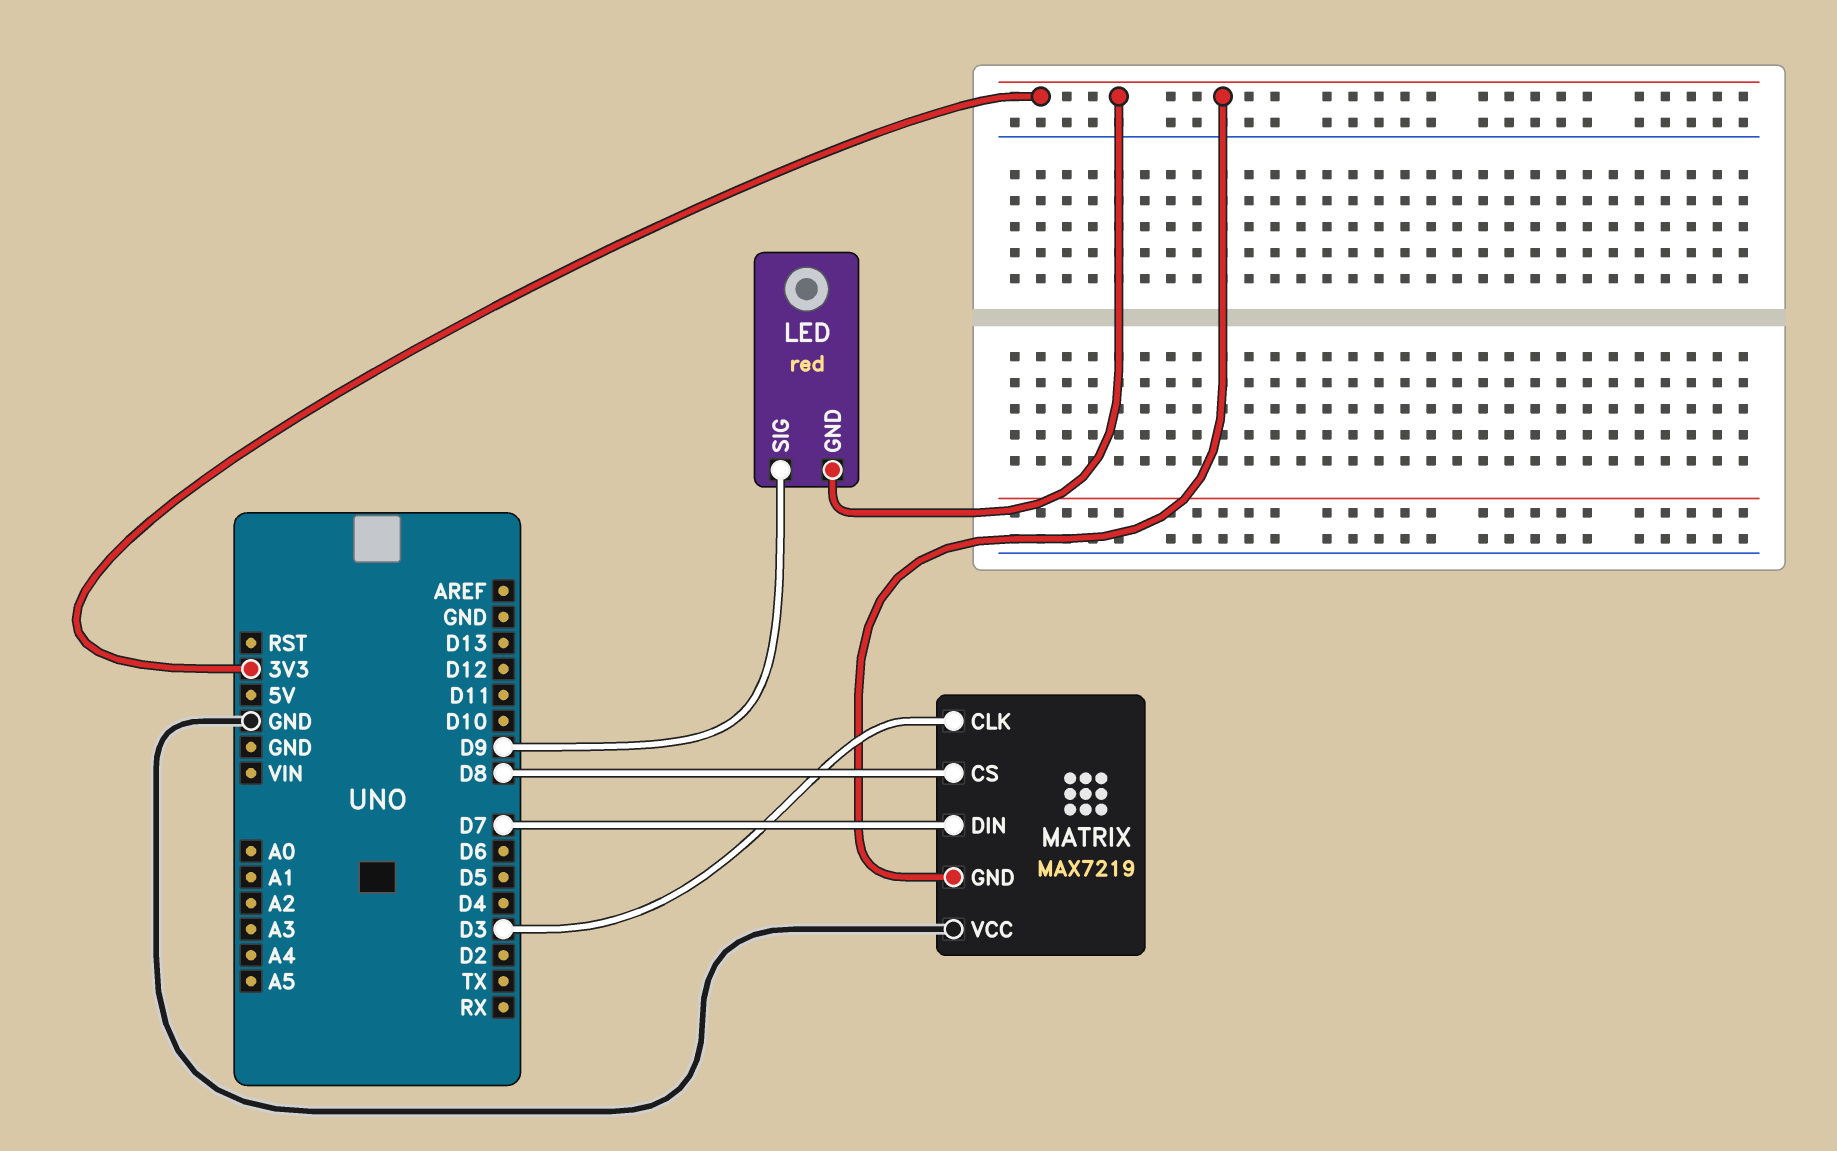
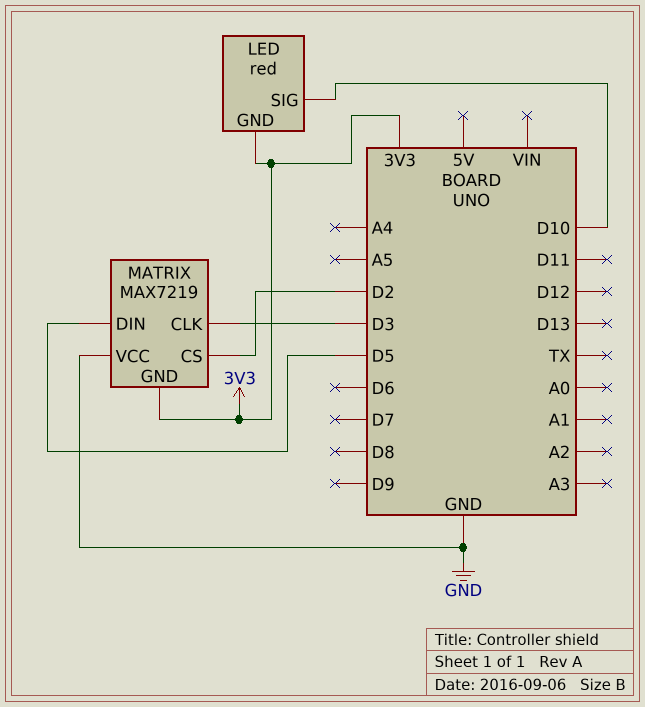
LED pin SIG: D9 -> D10
MATRIX pin CS: D8 -> D2
MATRIX pin DIN: D7 -> D5

